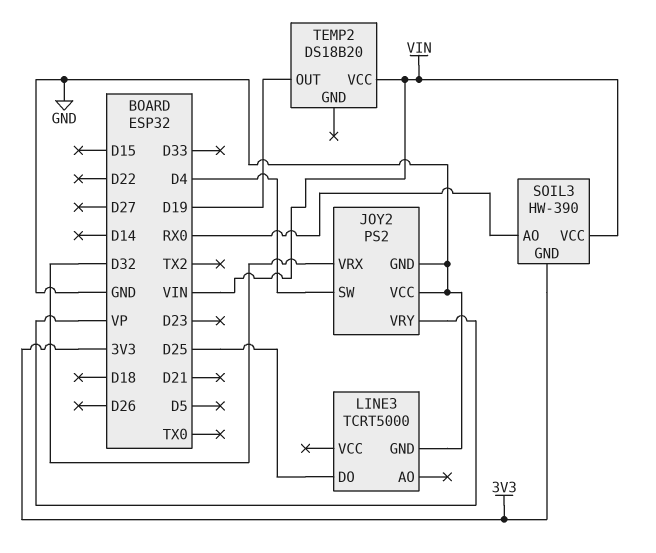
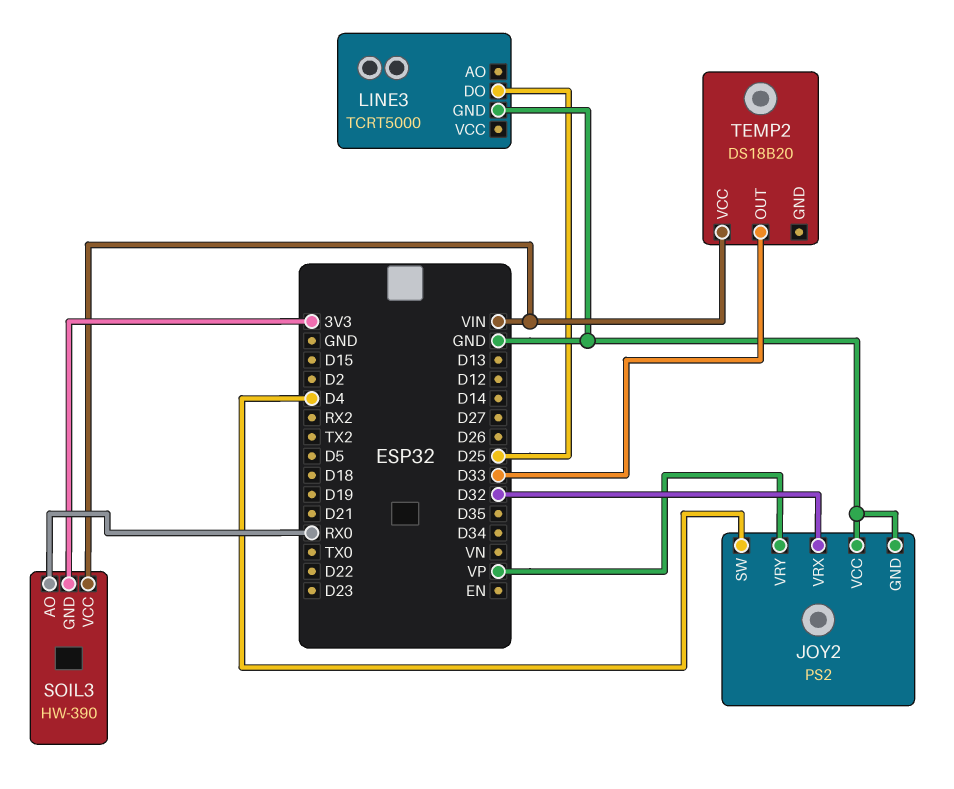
TEMP2 pin OUT: D19 -> D33

